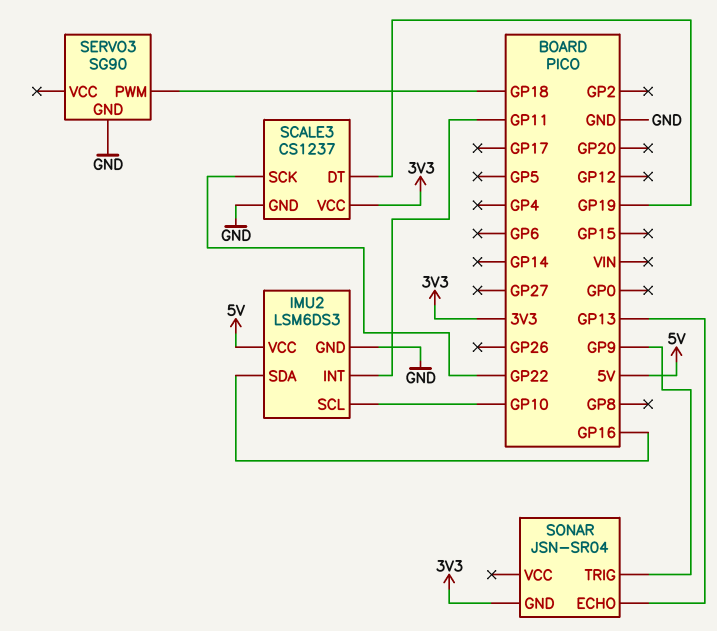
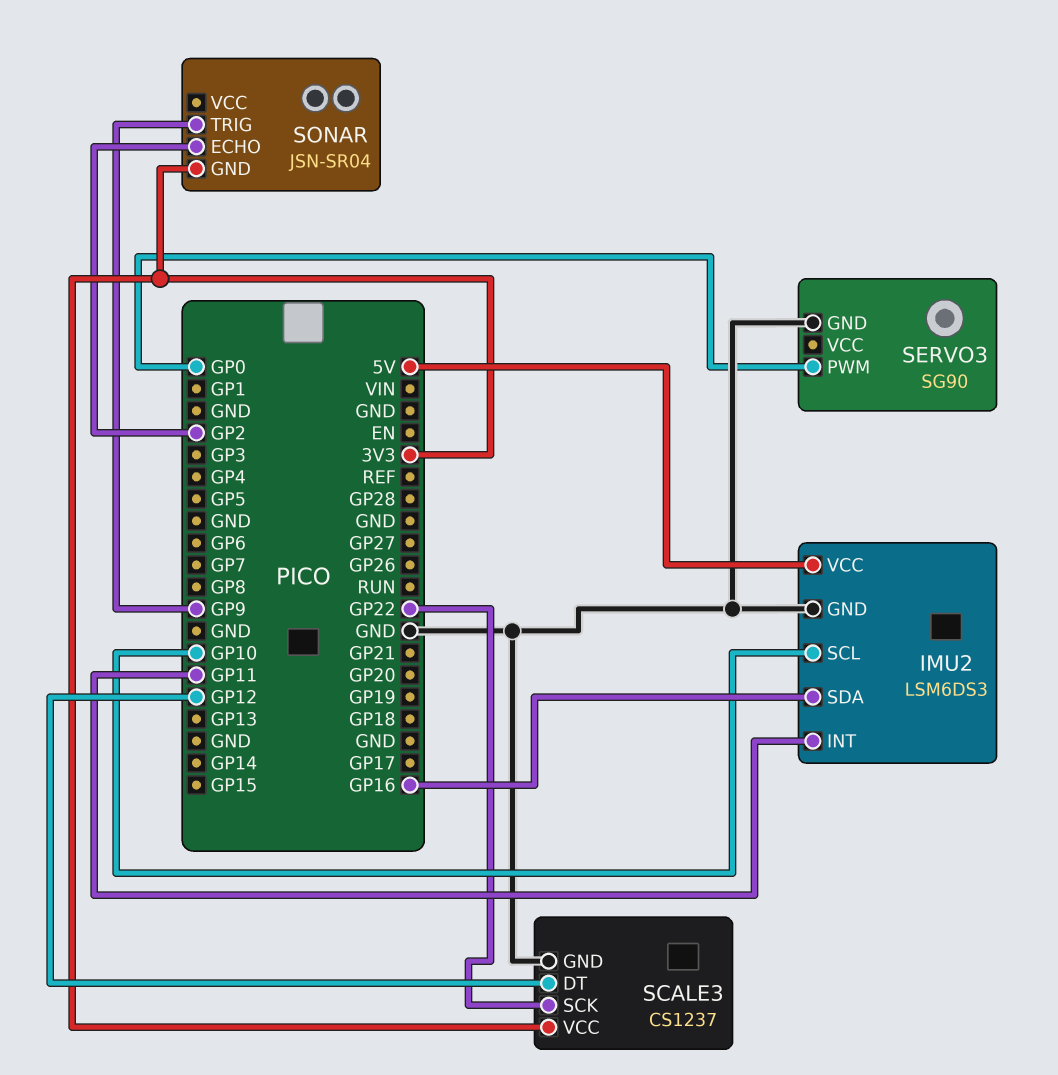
SCALE3 pin DT: GP19 -> GP12
SERVO3 pin PWM: GP18 -> GP0
SONAR pin ECHO: GP13 -> GP2

